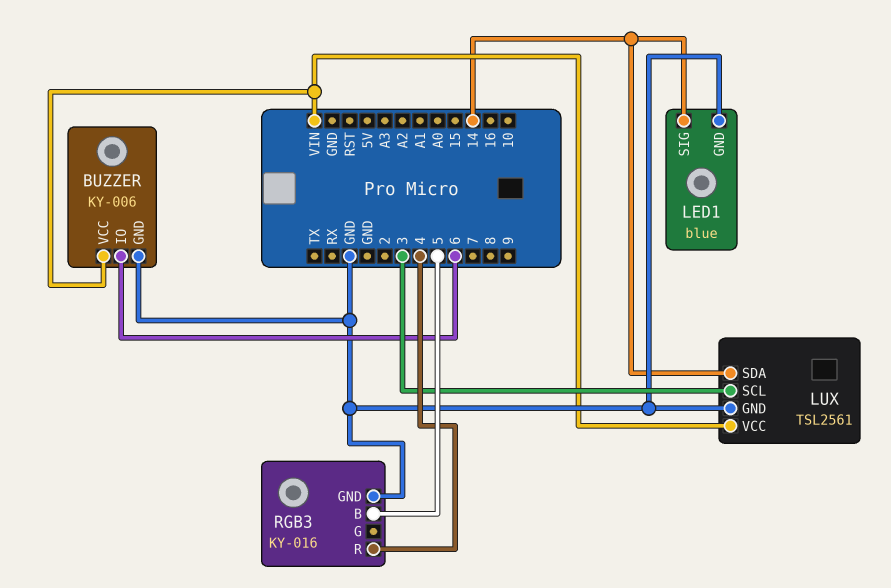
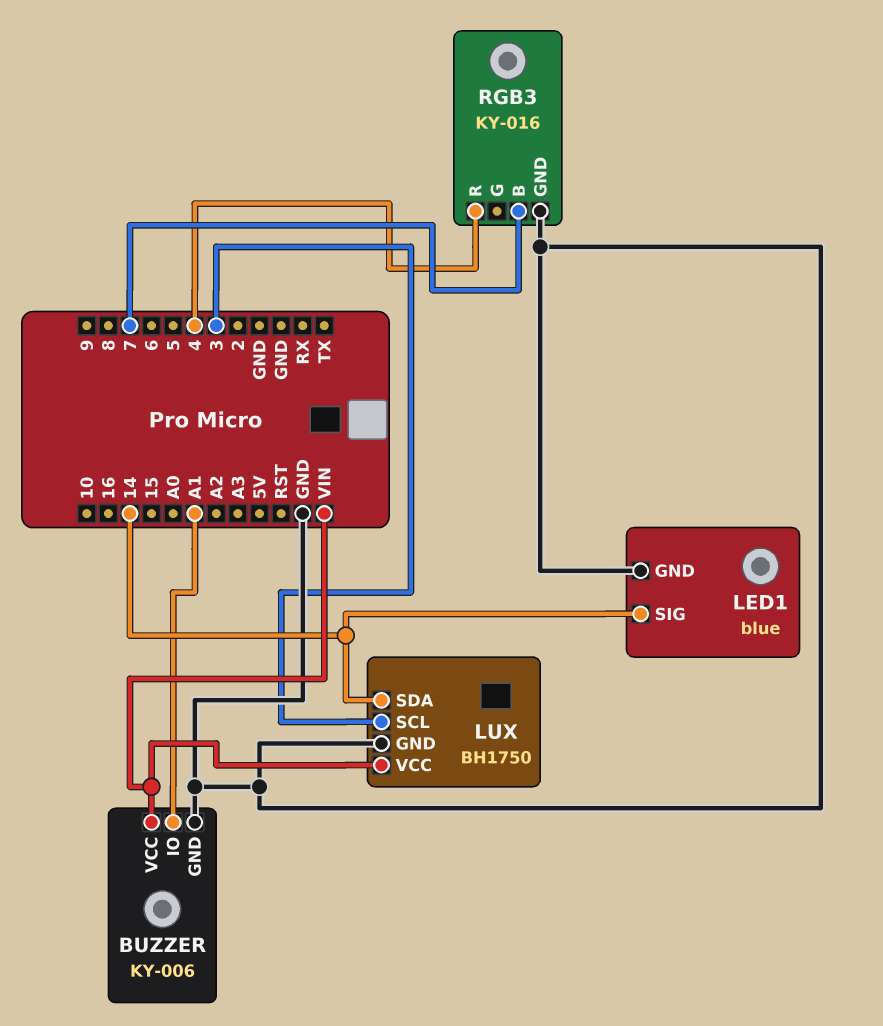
BUZZER pin IO: 6 -> A1
LUX: TSL2561 -> BH1750
RGB3 pin B: 5 -> 7

